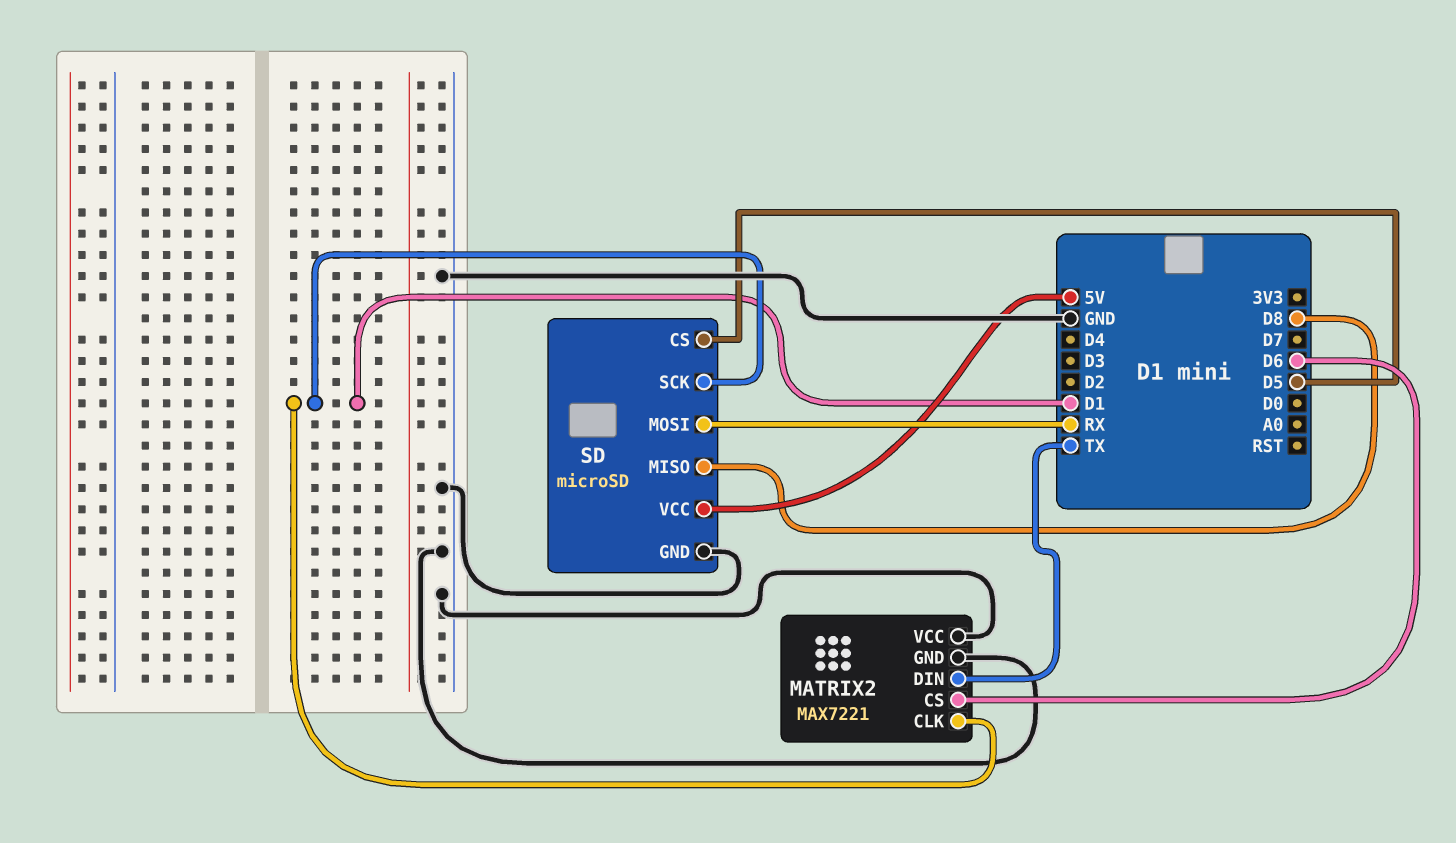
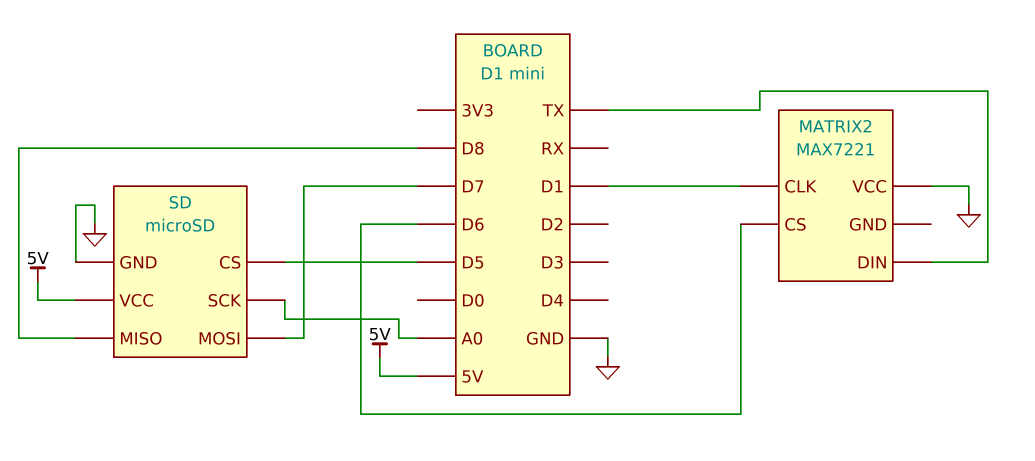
MATRIX2 pin GND: GND -> none
SD pin MOSI: RX -> D7
SD pin SCK: D1 -> A0

